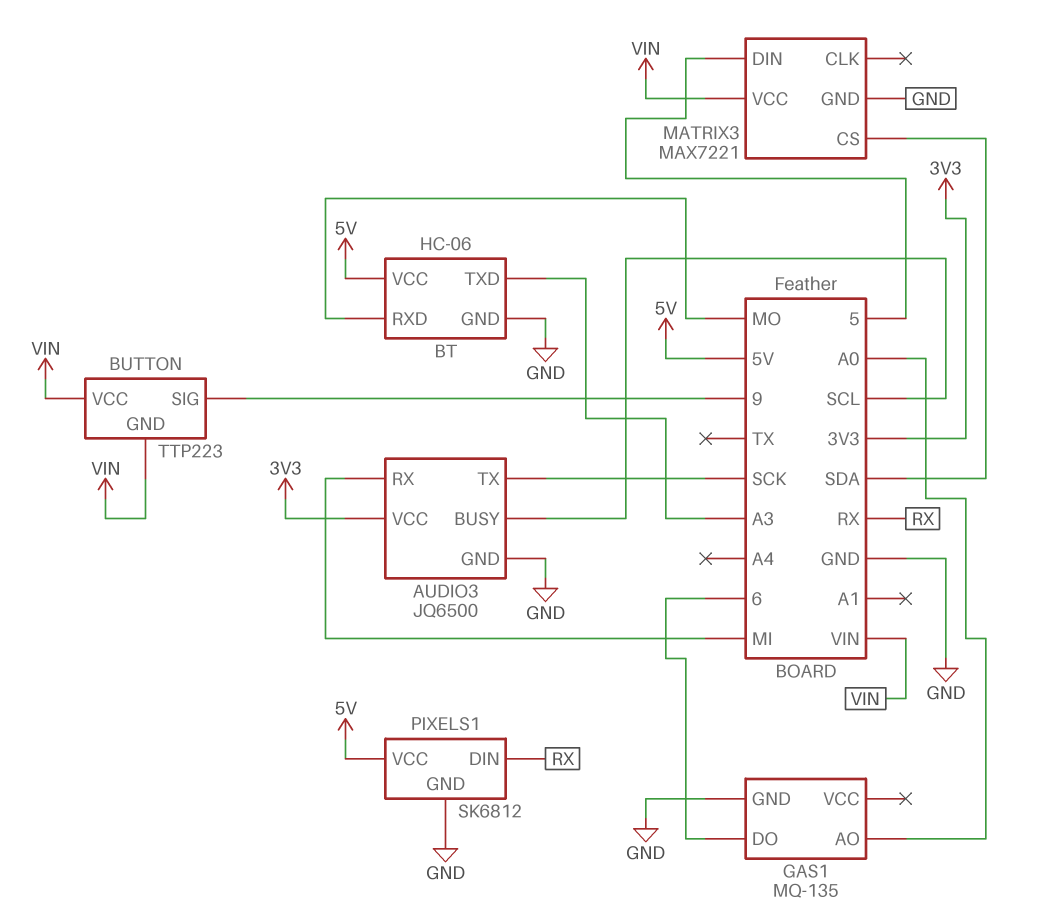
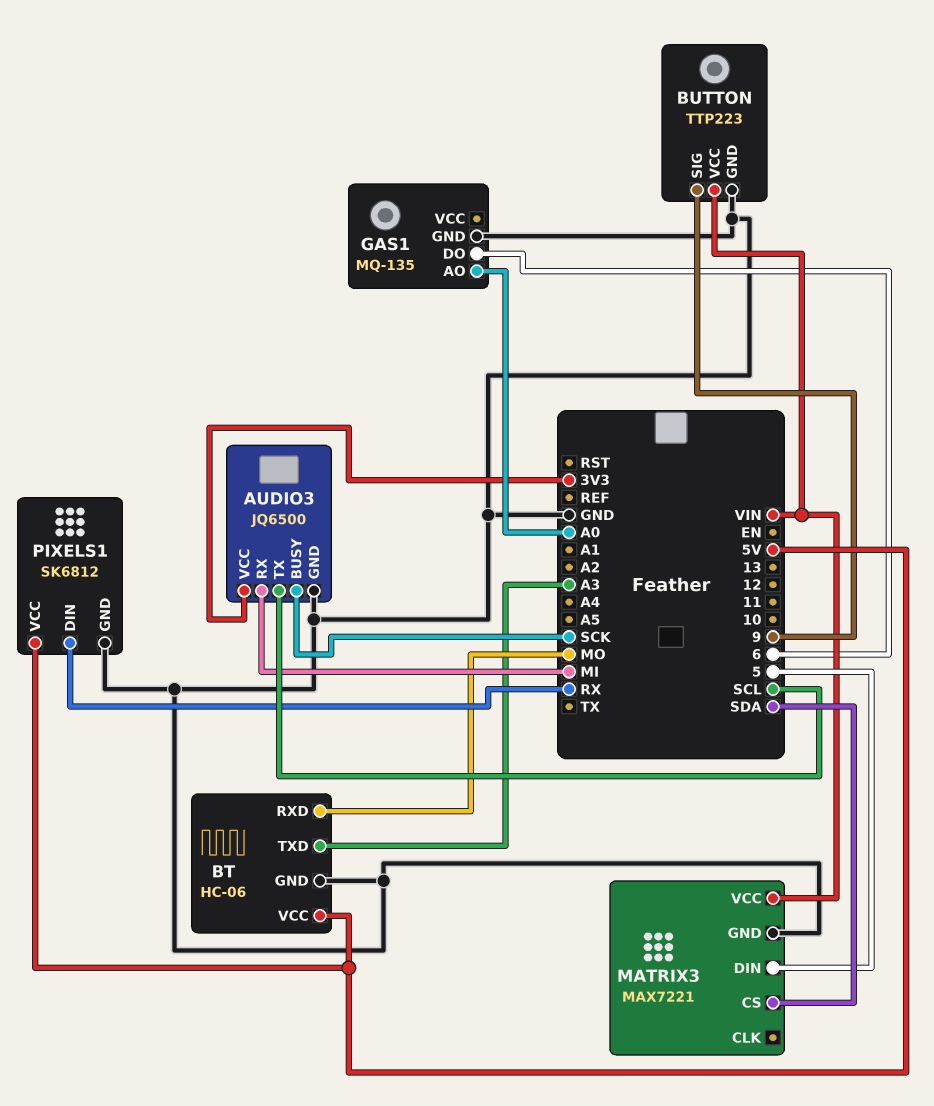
AUDIO3 pin BUSY: SCL -> SCK
AUDIO3 pin TX: SCK -> SCL
BUTTON pin GND: VIN -> GND

